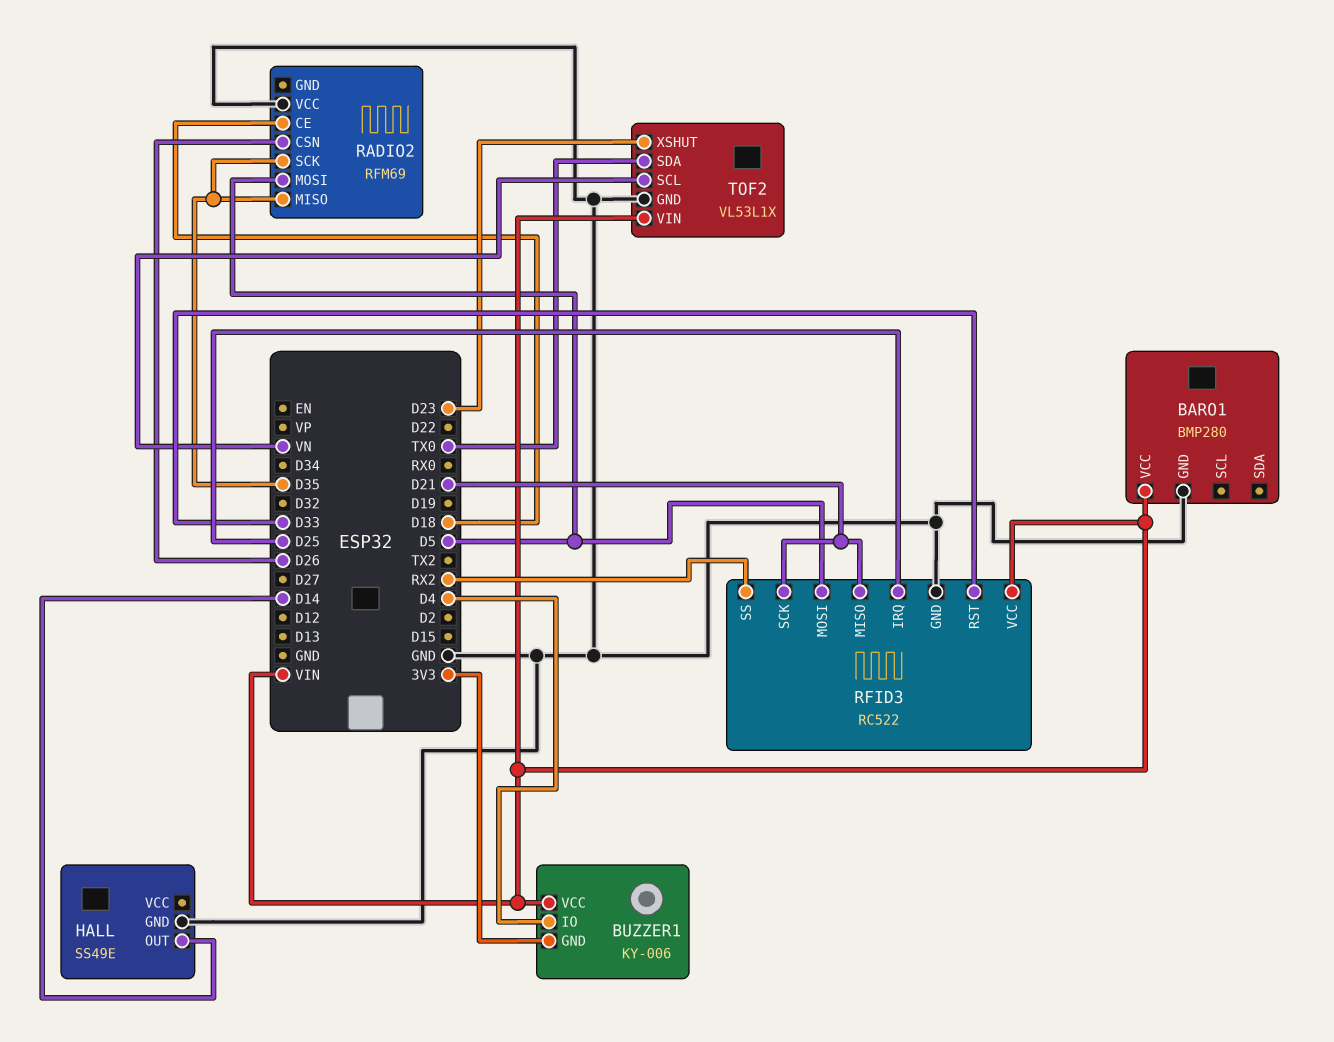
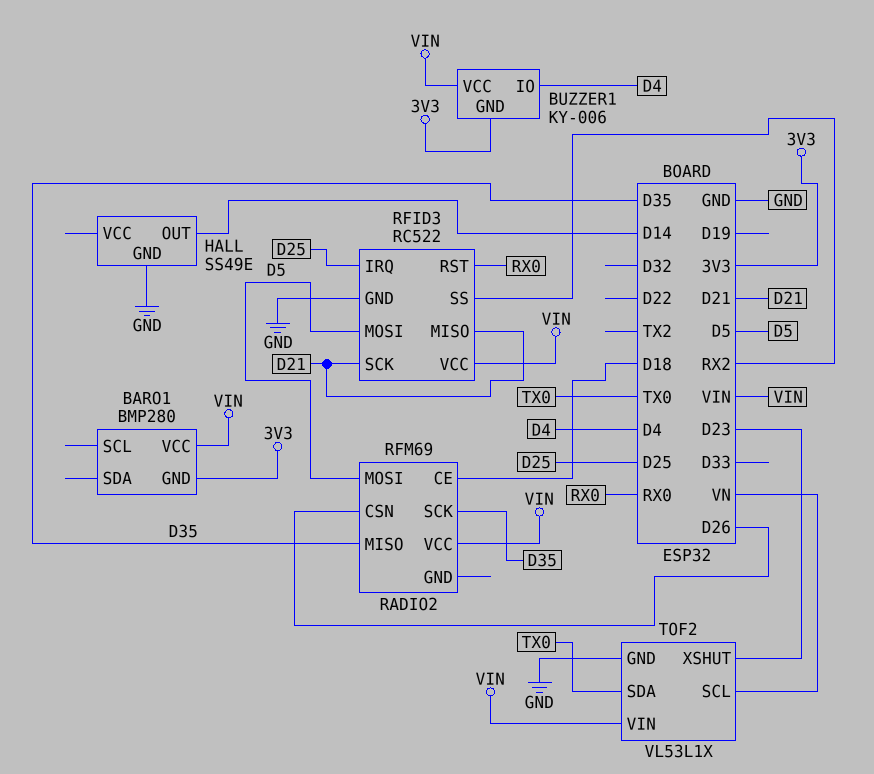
BARO1 pin GND: GND -> 3V3
RADIO2 pin VCC: GND -> VIN
RFID3 pin RST: D33 -> RX0

